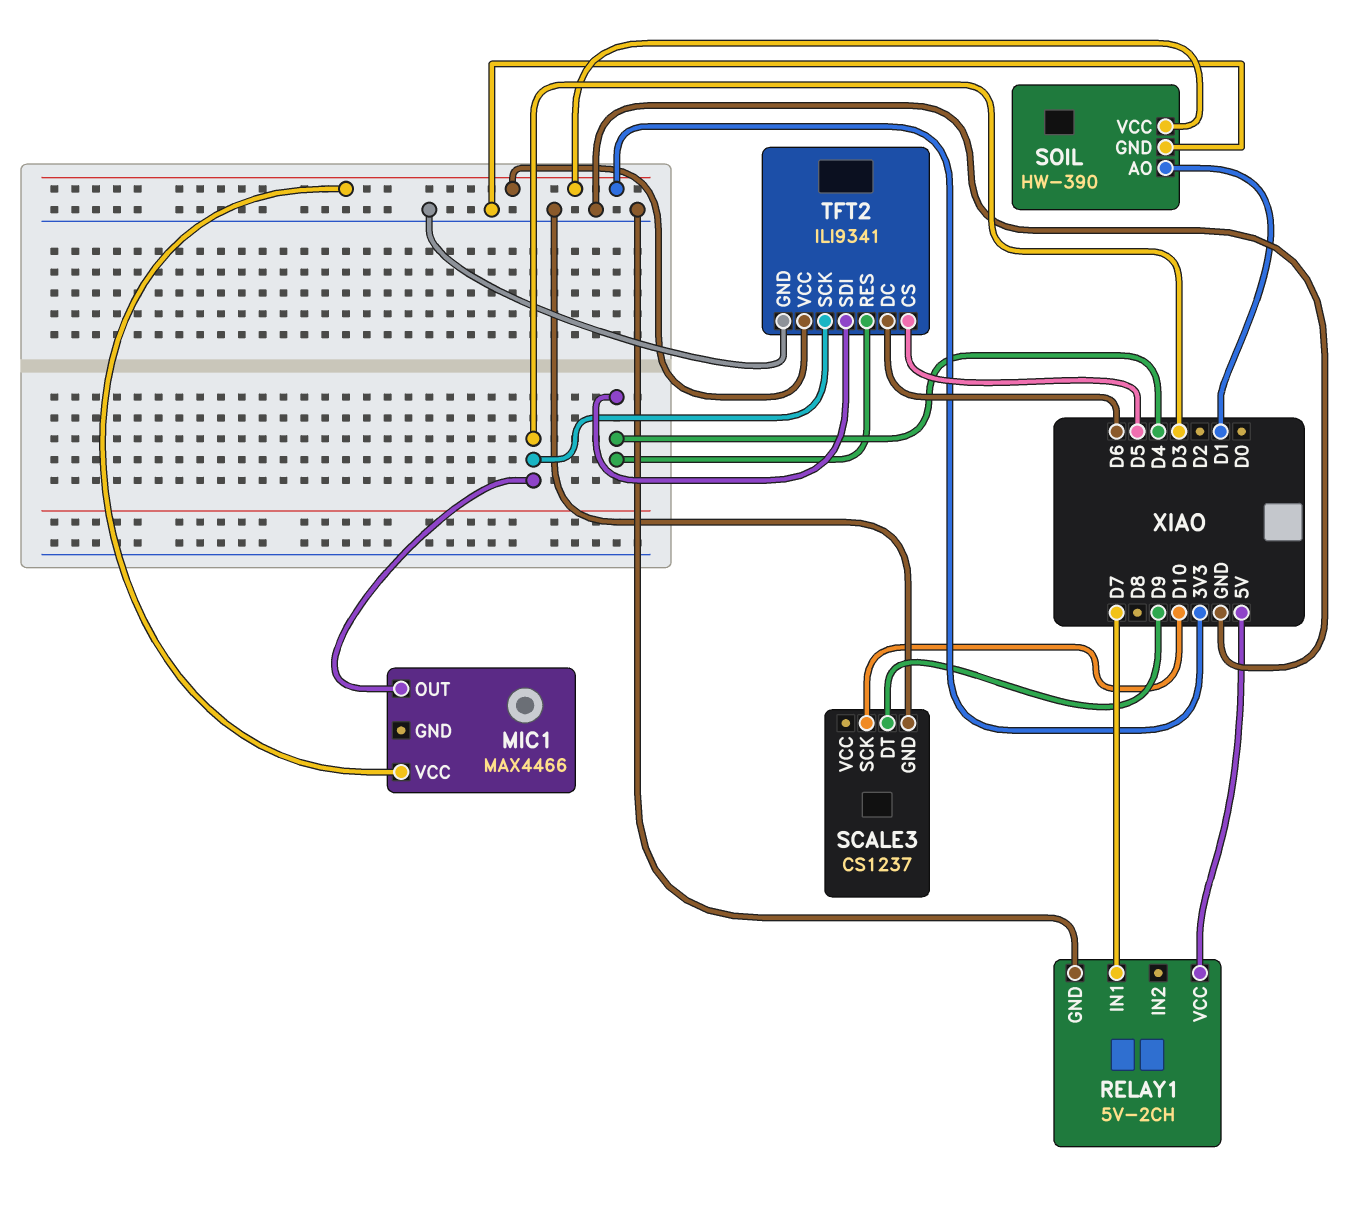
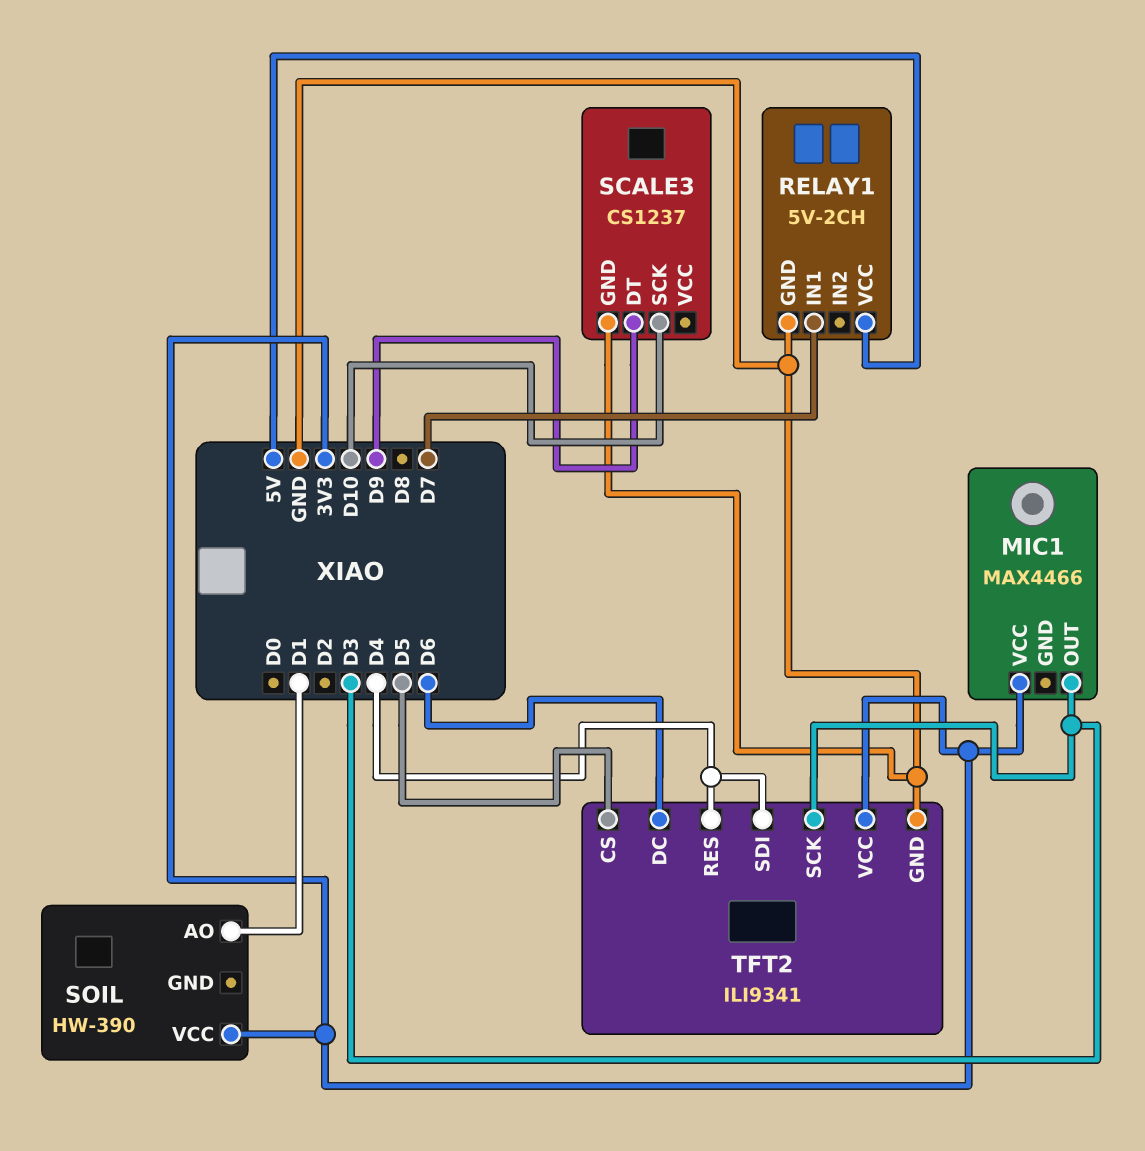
SOIL pin GND: GND -> none

